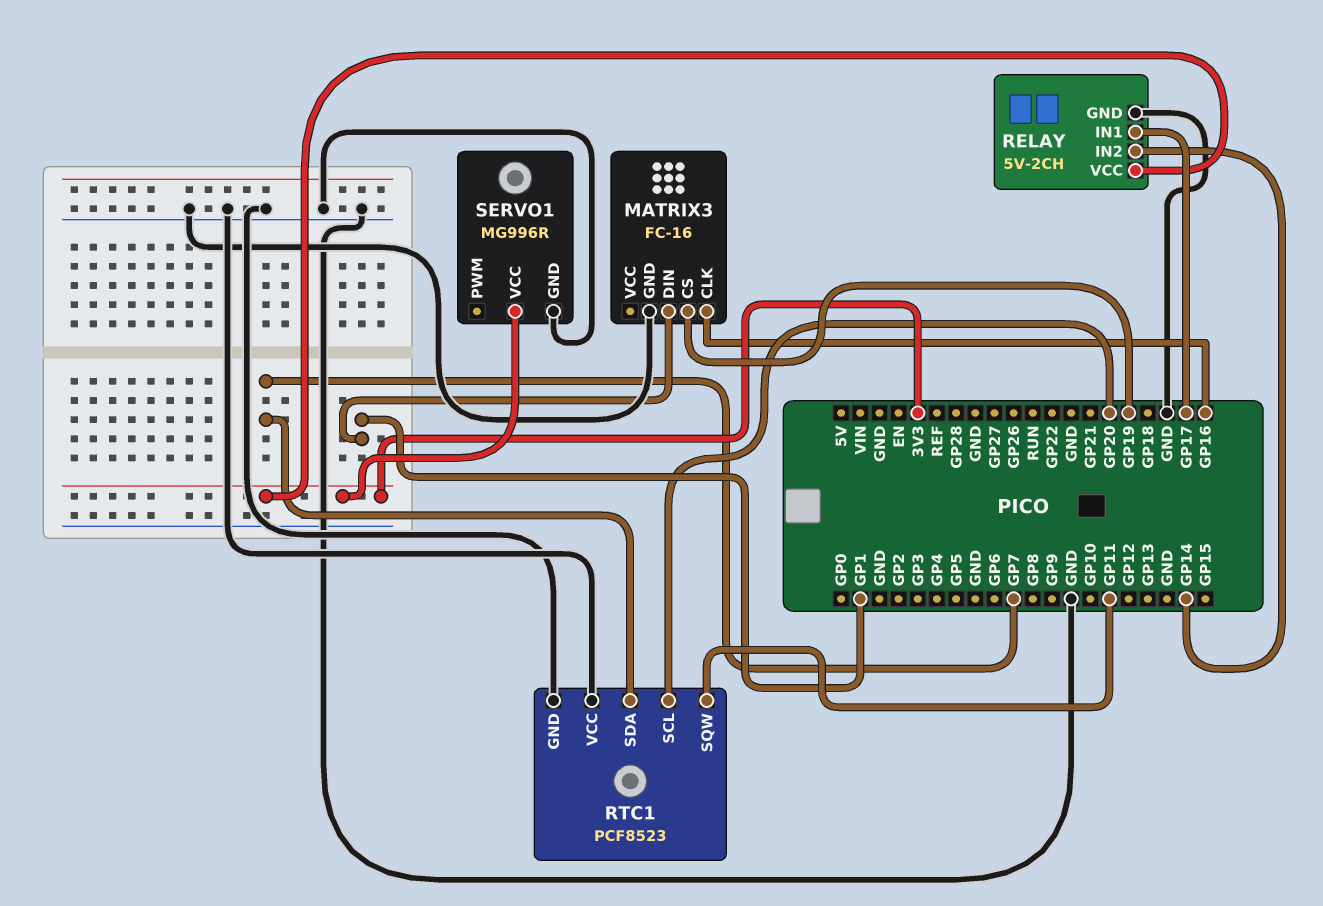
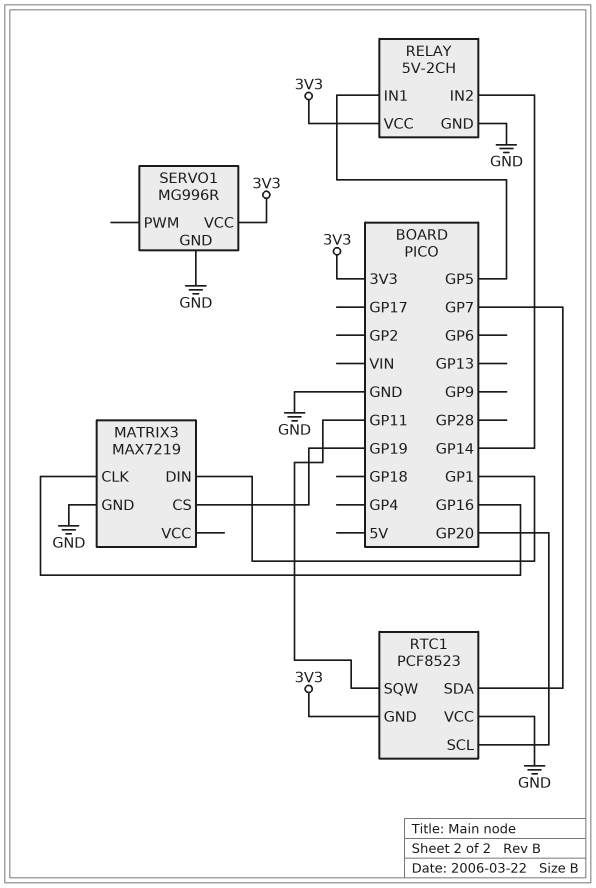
MATRIX3: FC-16 -> MAX7219
RELAY pin IN1: GP17 -> GP5
RTC1 pin GND: GND -> 3V3

